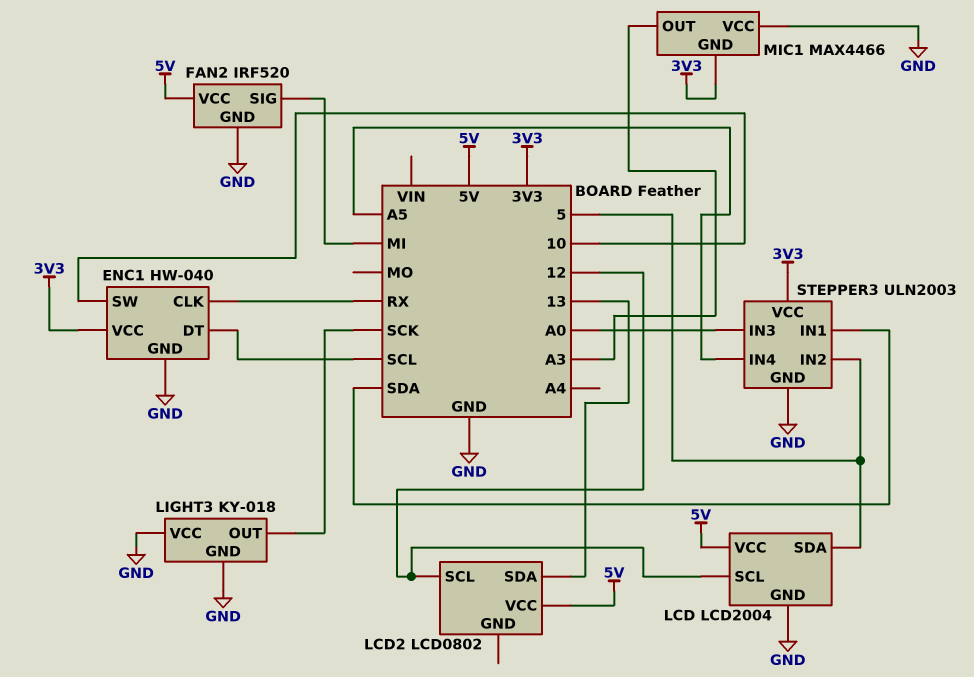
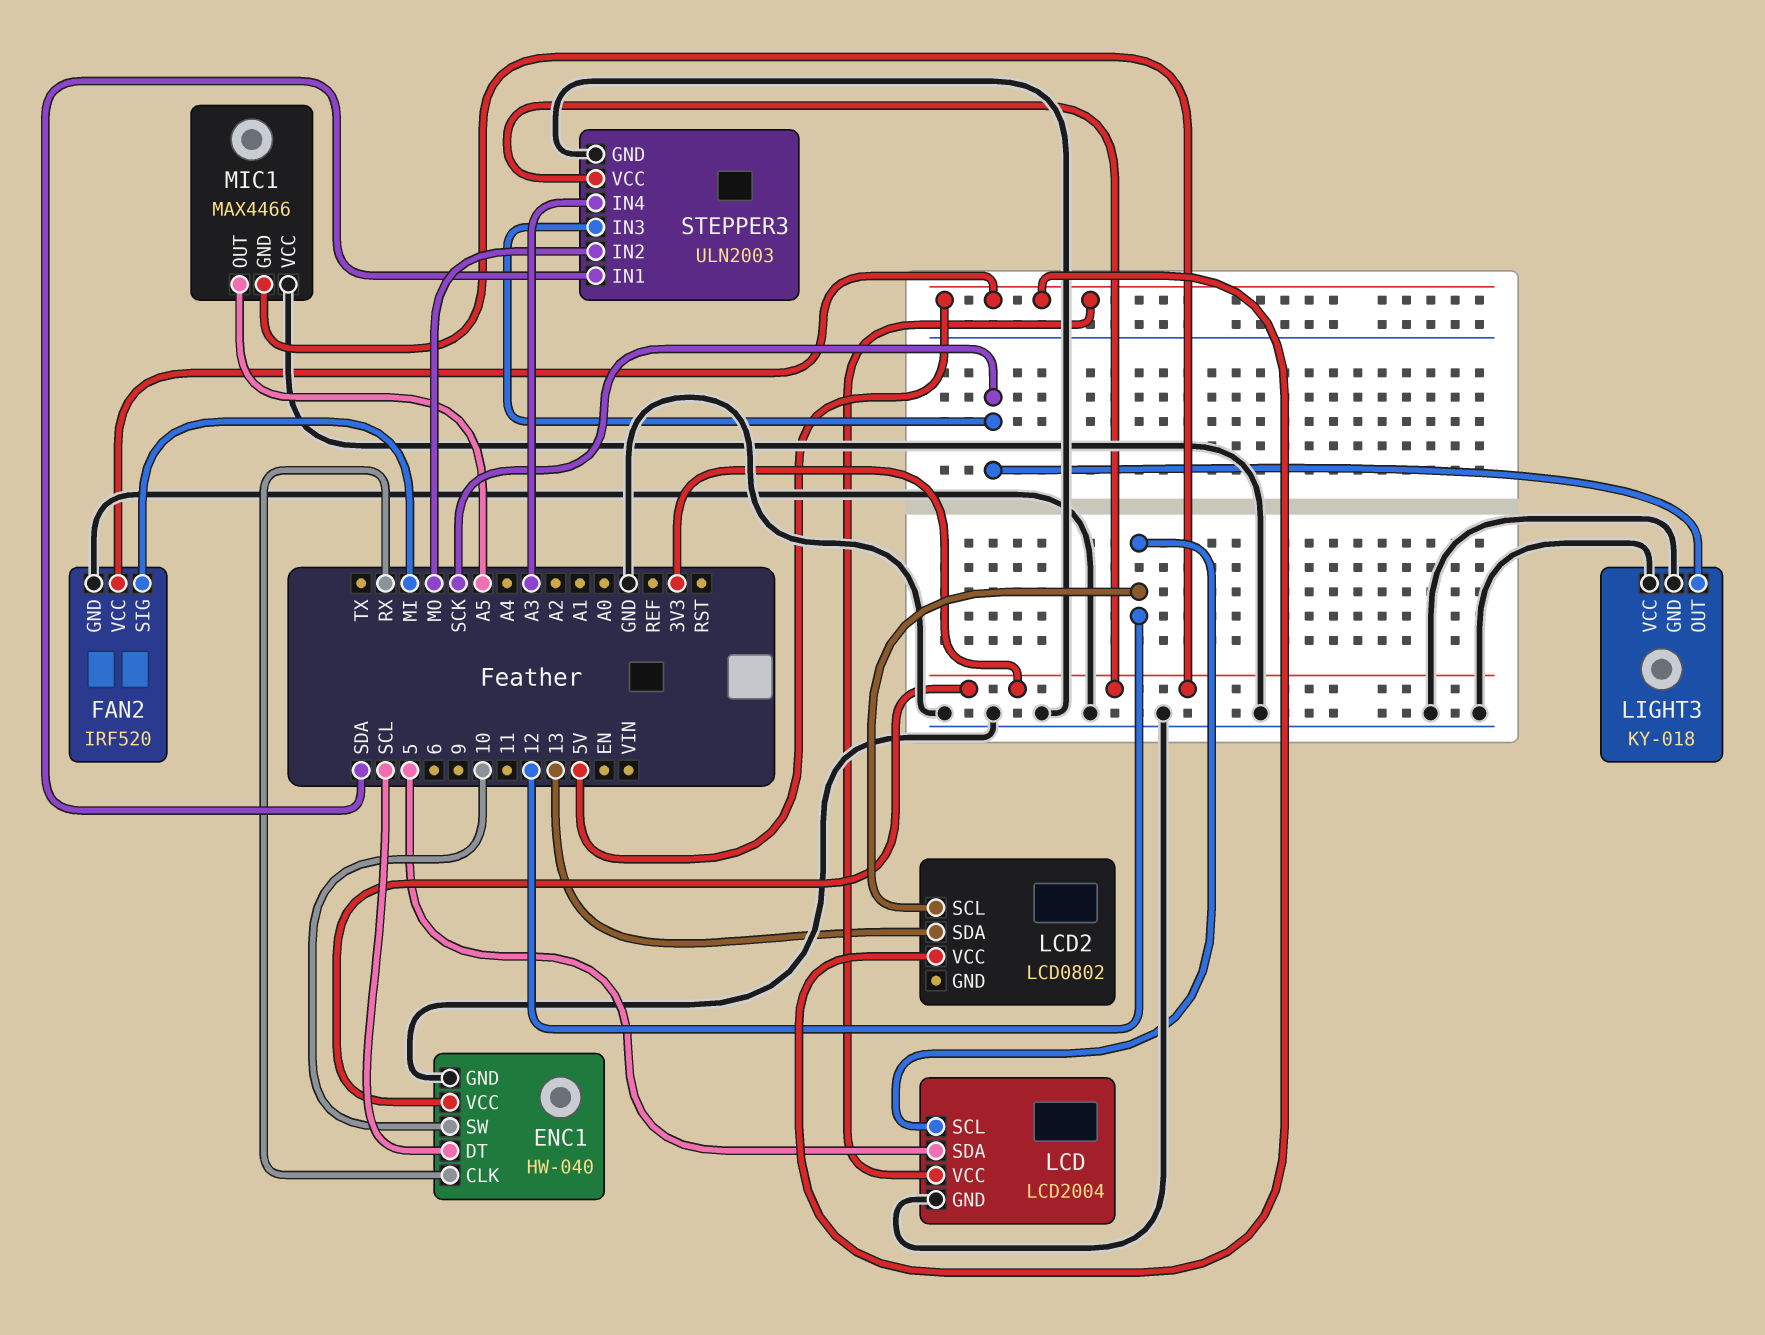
MIC1 pin OUT: A3 -> A5
STEPPER3 pin IN2: 5 -> MO
STEPPER3 pin IN3: A0 -> SCK
STEPPER3 pin IN4: A5 -> A3

